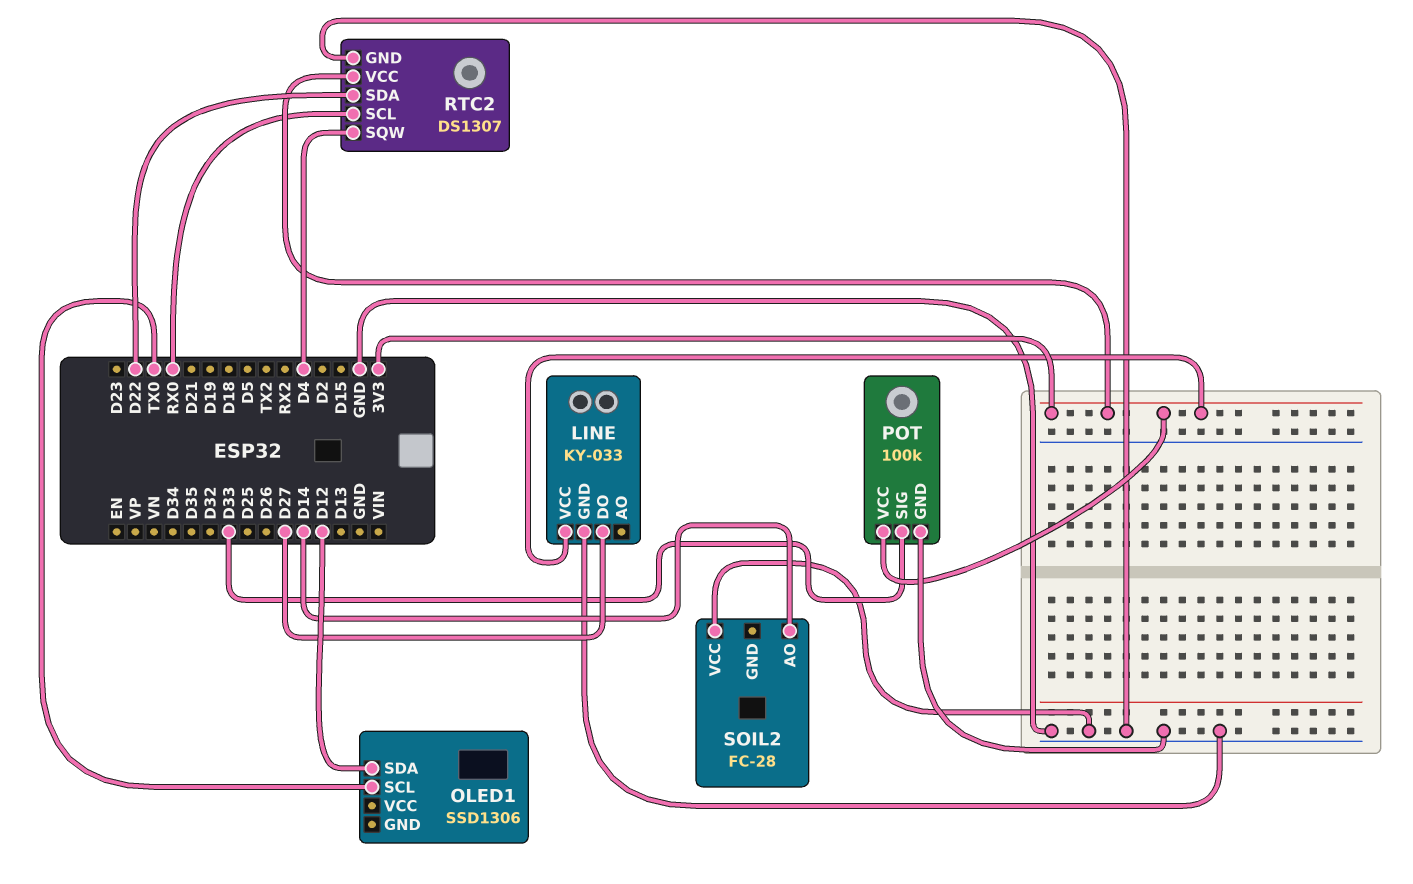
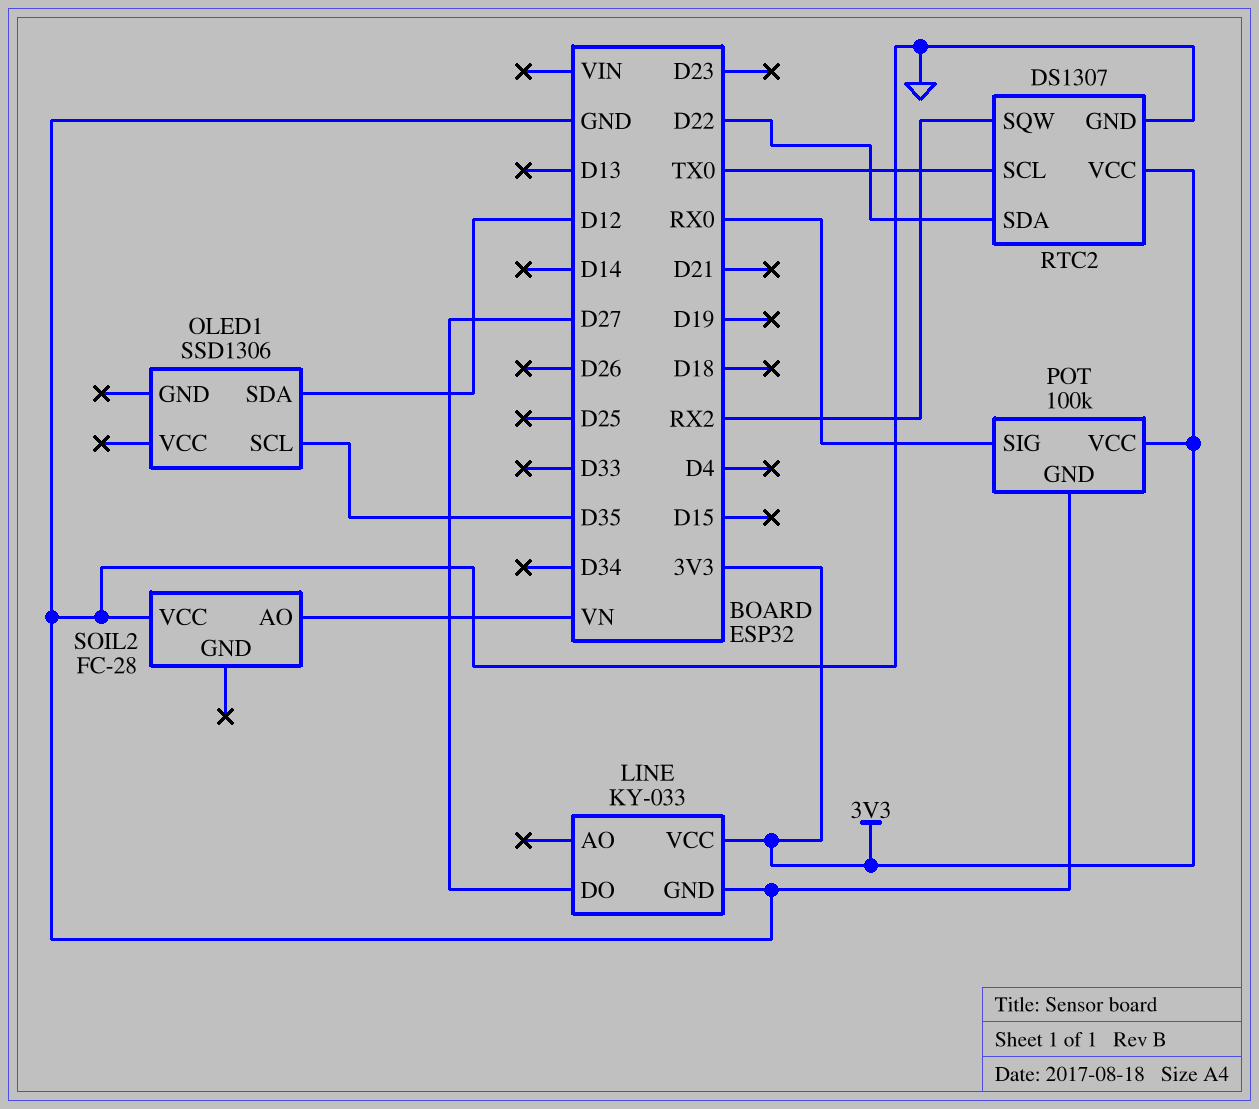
OLED1 pin SCL: TX0 -> D35
POT pin SIG: D33 -> RX0
RTC2 pin SCL: RX0 -> TX0
RTC2 pin SQW: D4 -> RX2
SOIL2 pin AO: D14 -> VN

